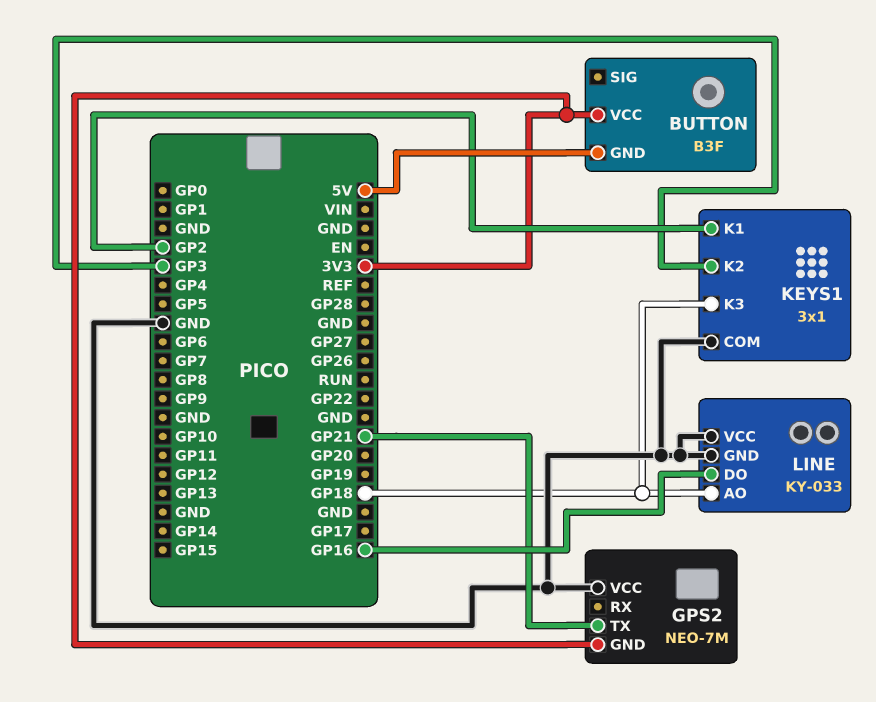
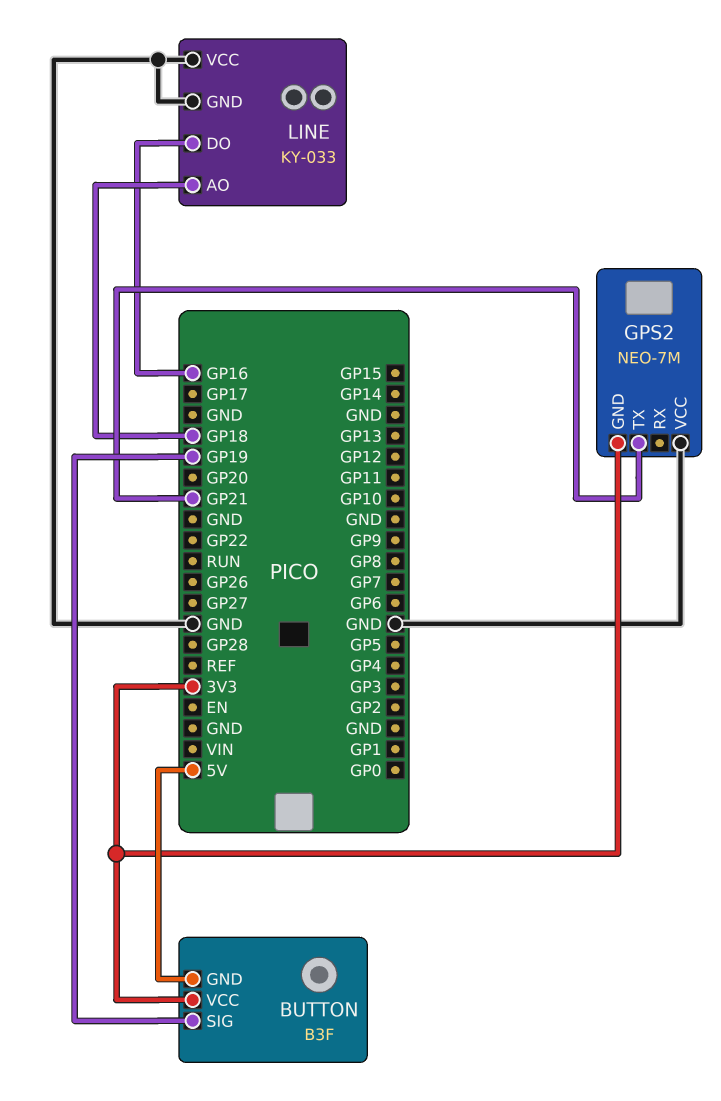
BUTTON pin SIG: none -> GP19
KEYS1: 3x1 -> none
KEYS1 pin COM: GND -> none
KEYS1 pin K1: GP2 -> none
KEYS1 pin K2: GP3 -> none
KEYS1 pin K3: GP18 -> none

